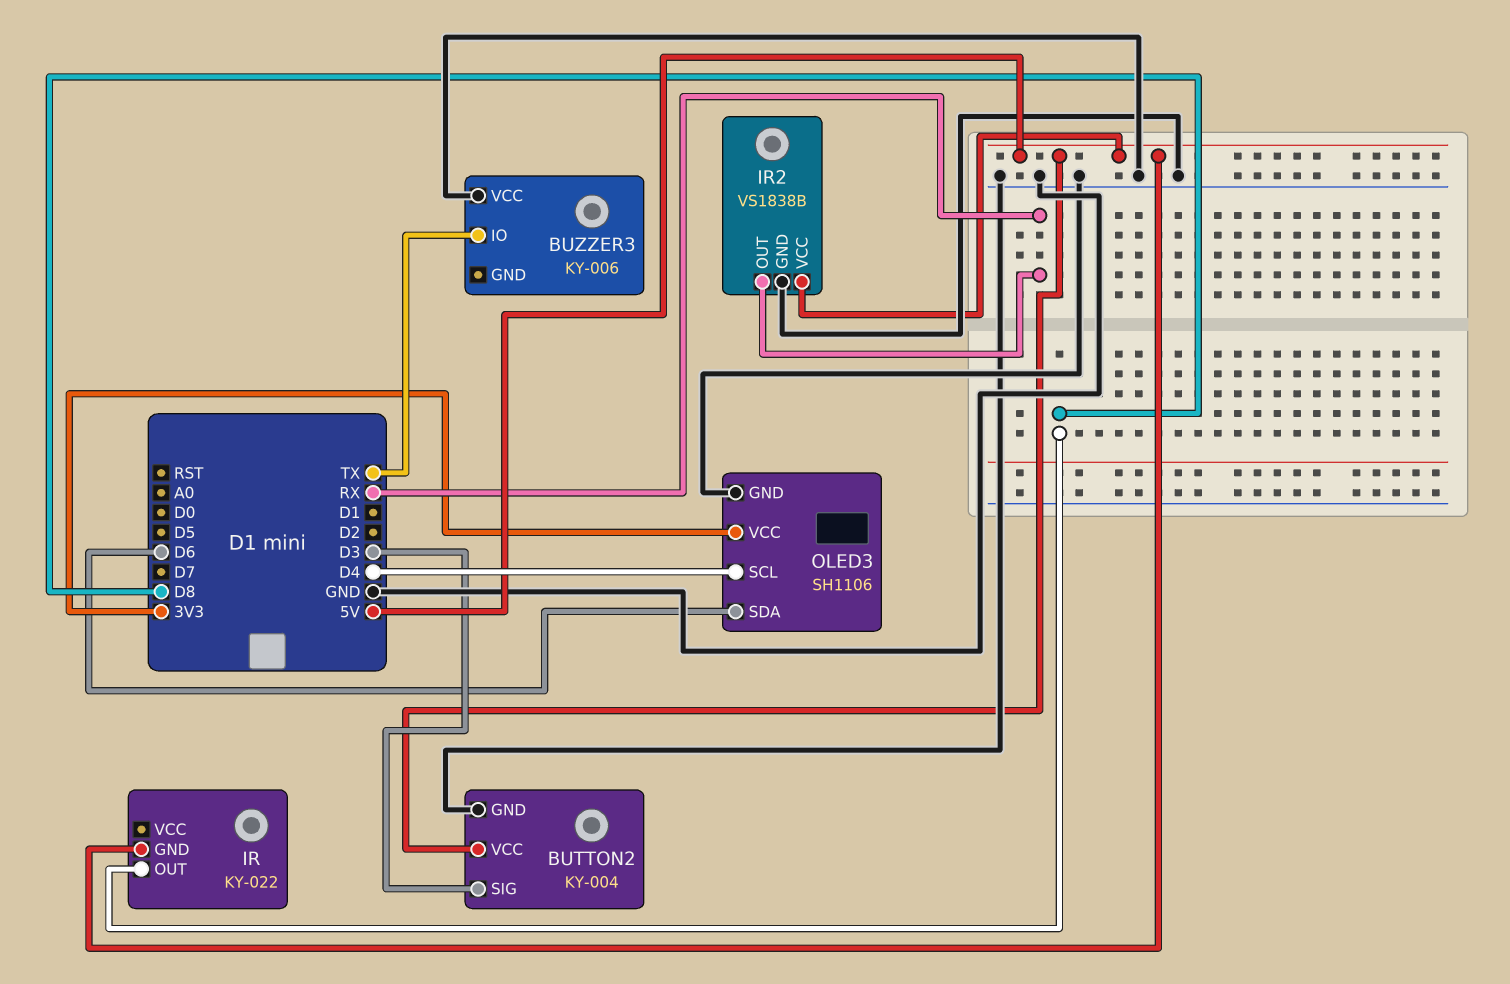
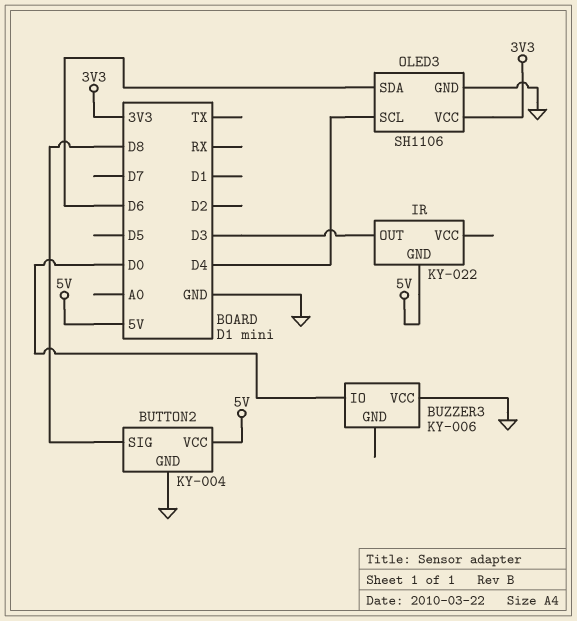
BUTTON2 pin SIG: D3 -> D8
BUZZER3 pin IO: TX -> D0
IR pin OUT: D8 -> D3
IR2: VS1838B -> none
IR2 pin GND: GND -> none
IR2 pin OUT: RX -> none
IR2 pin VCC: 5V -> none

